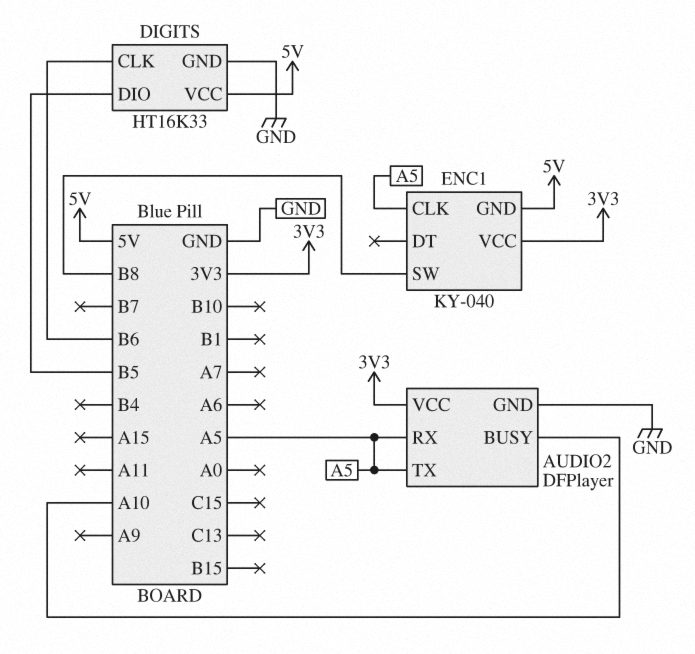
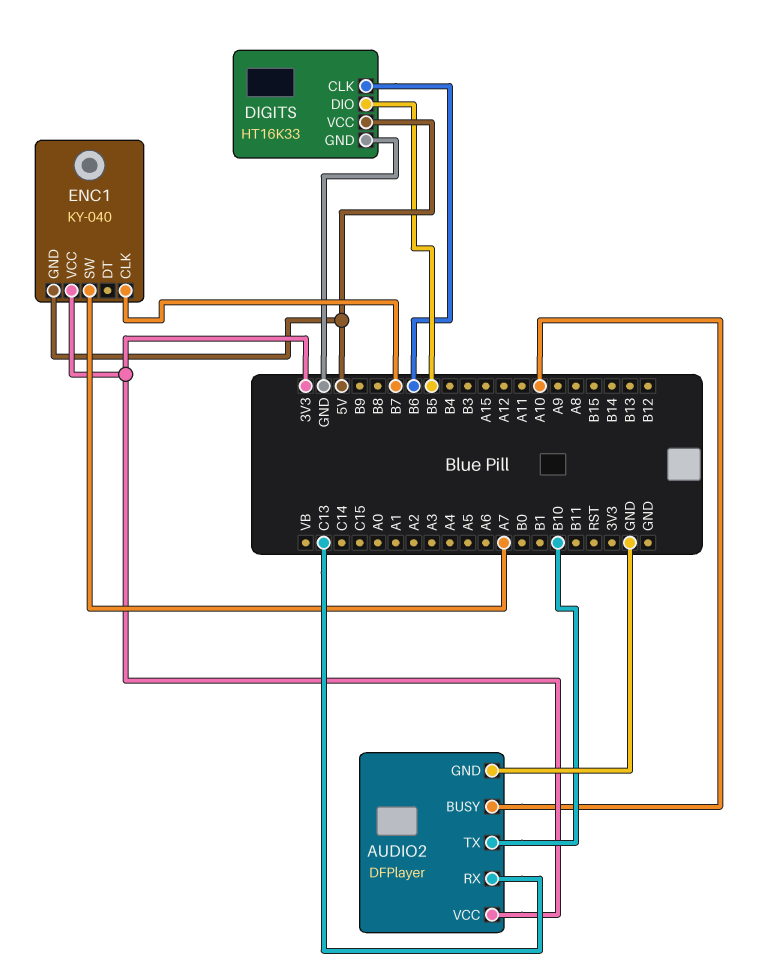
AUDIO2 pin RX: A5 -> C13
AUDIO2 pin TX: A5 -> B10
ENC1 pin CLK: A5 -> B7
ENC1 pin SW: B8 -> A7

